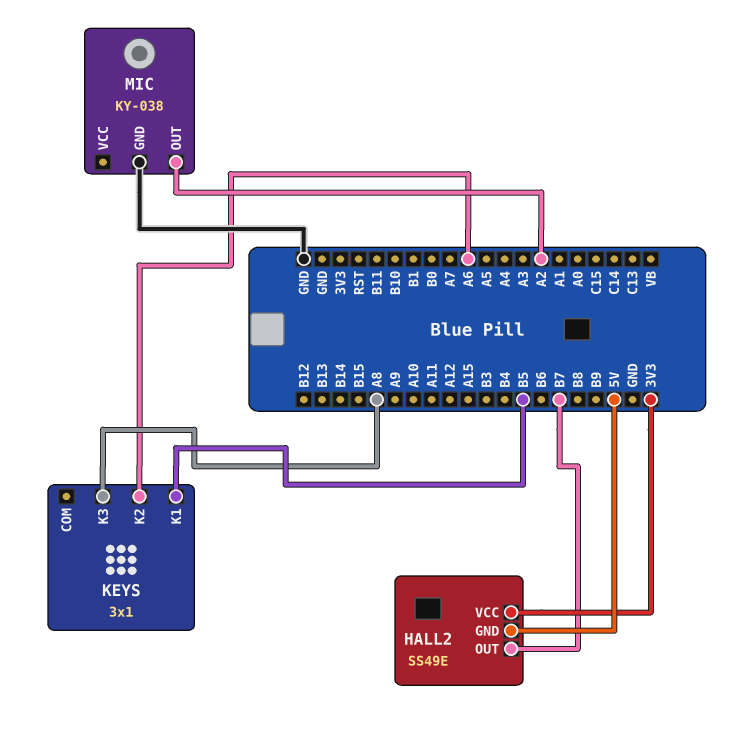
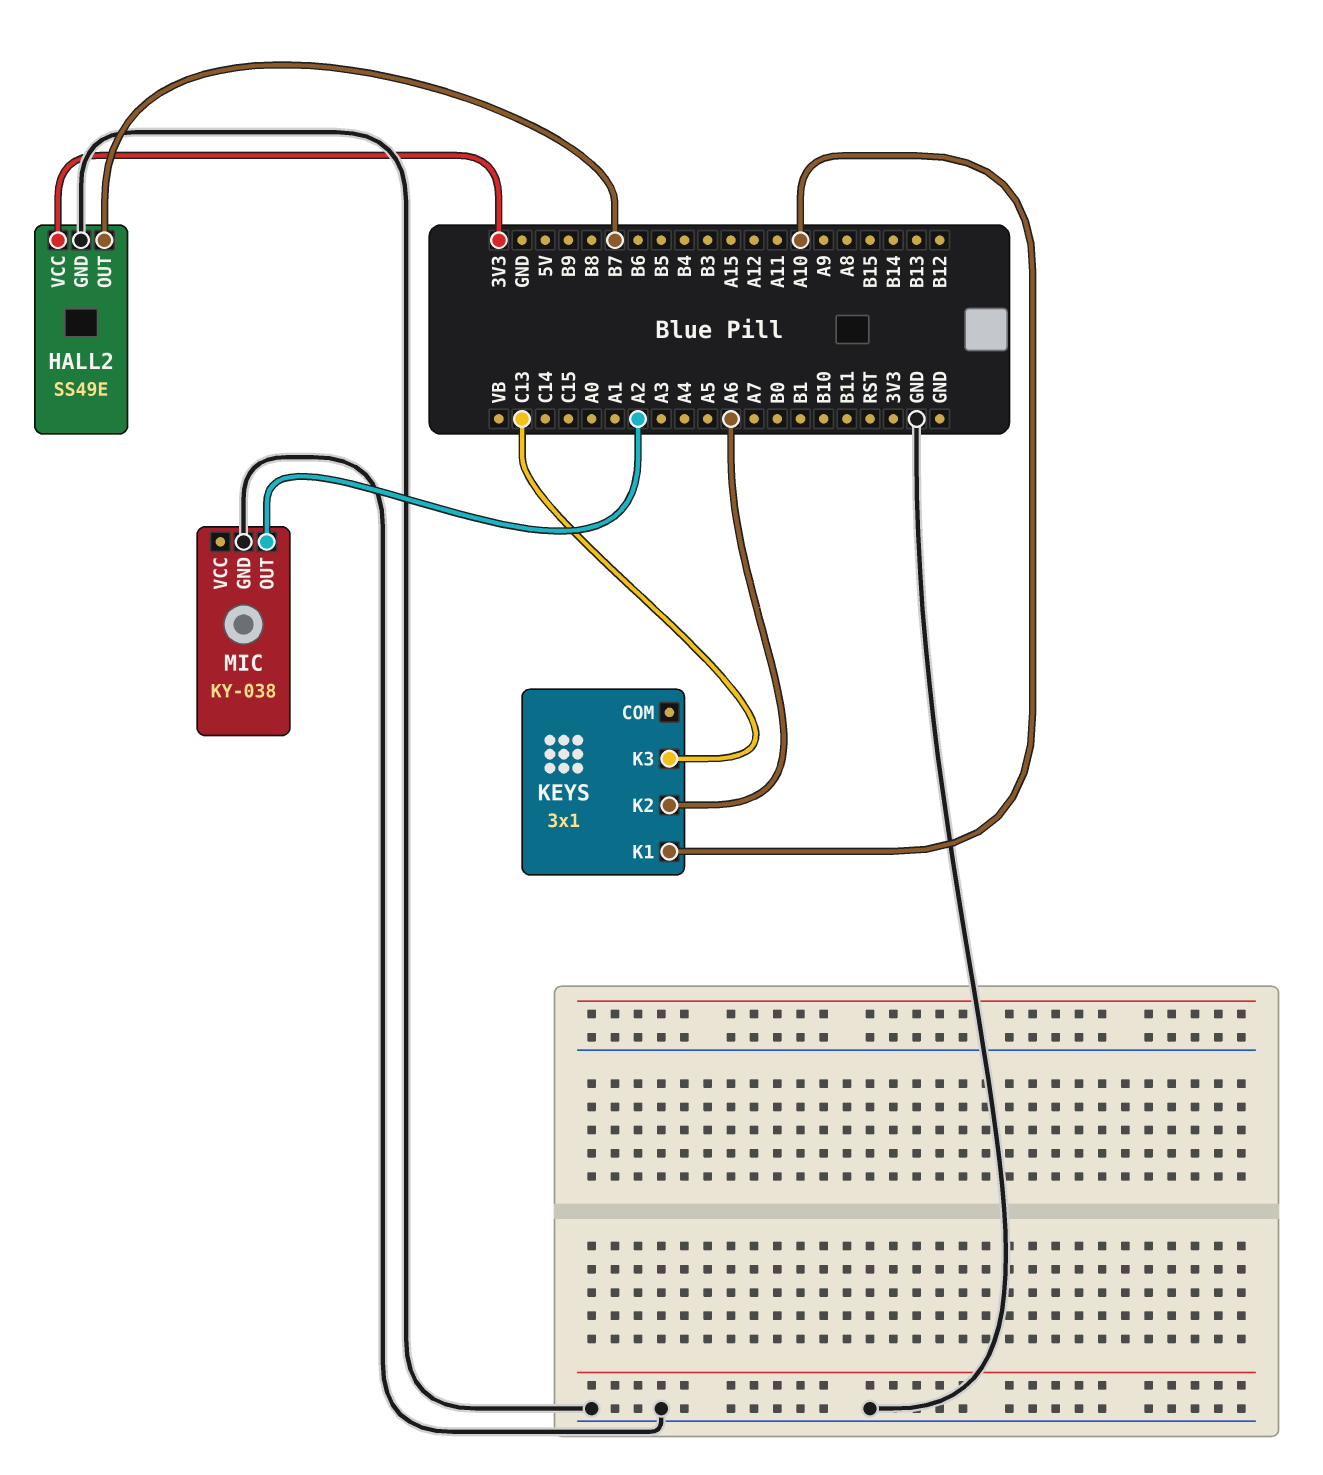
HALL2 pin GND: 5V -> GND
KEYS pin K1: B5 -> A10
KEYS pin K3: A8 -> C13

